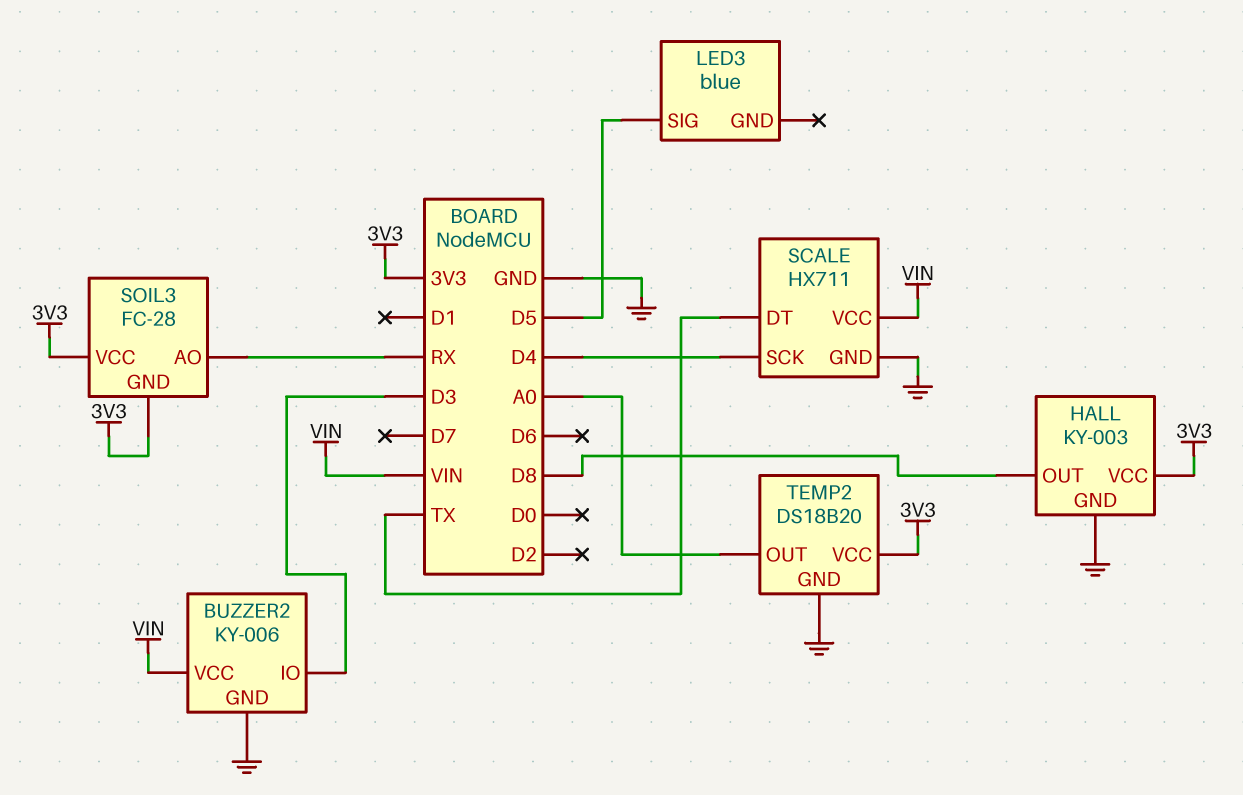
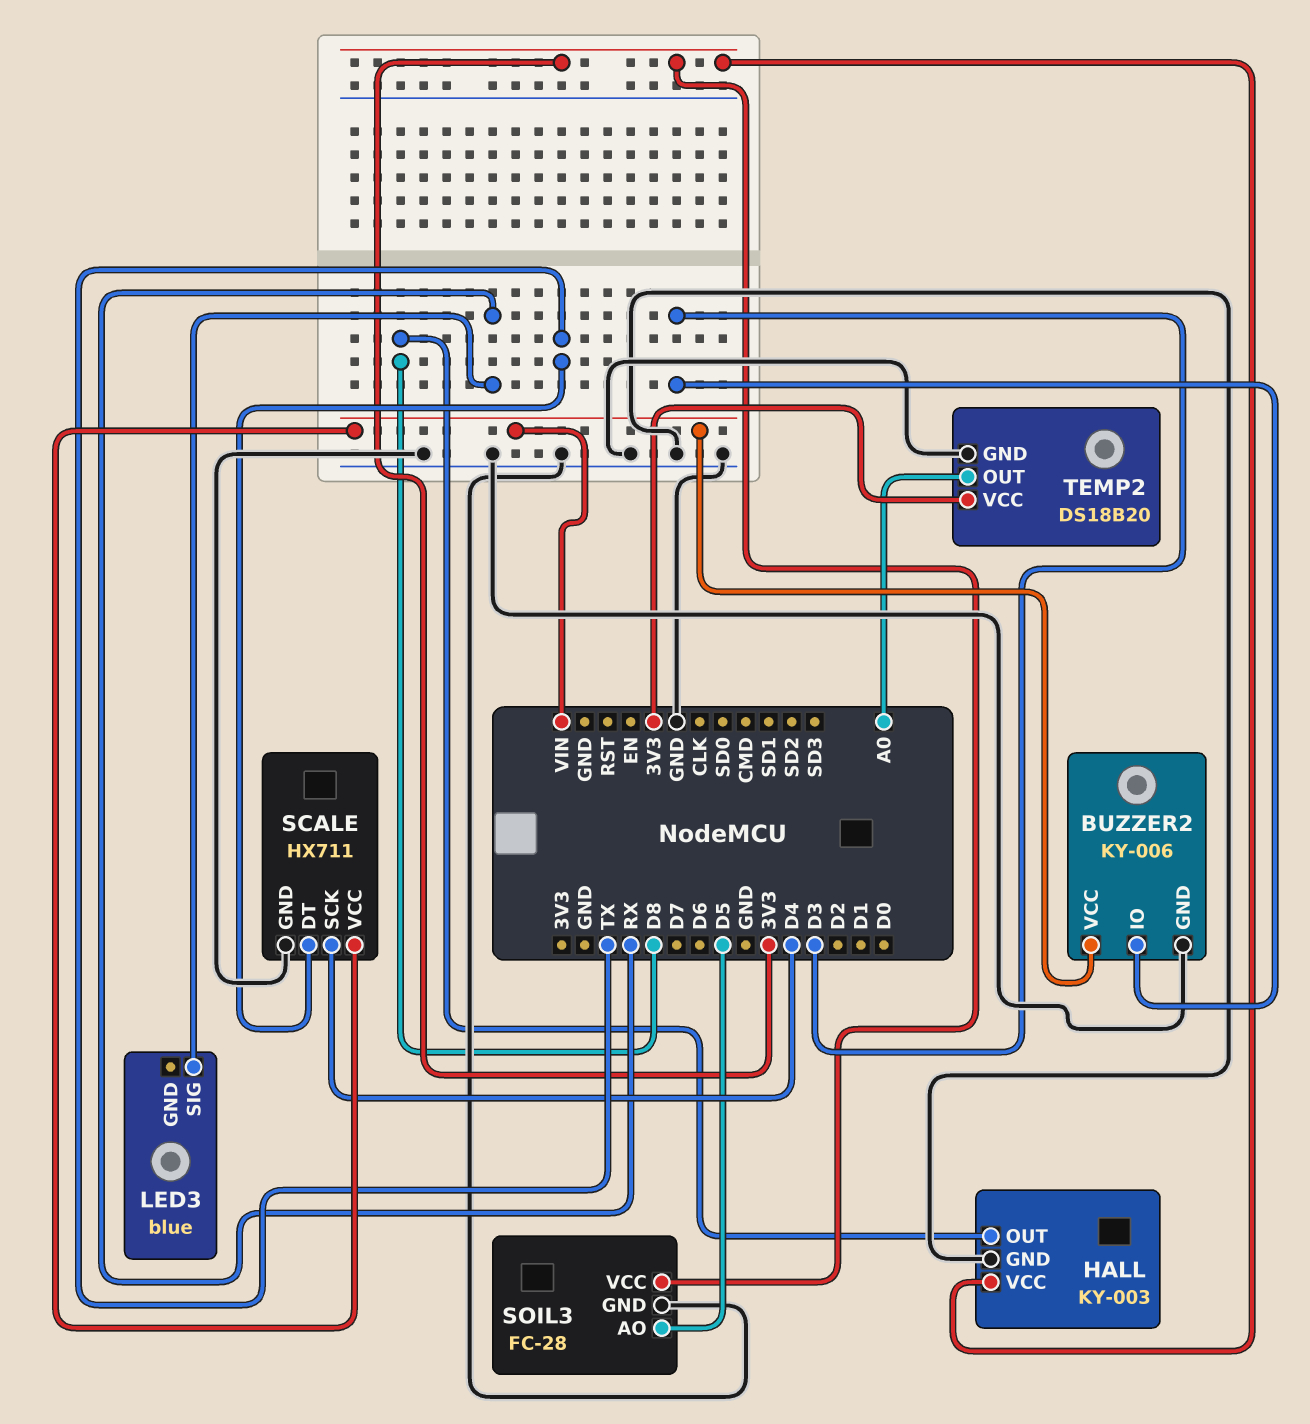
LED3 pin SIG: D5 -> RX
SOIL3 pin AO: RX -> D5
SOIL3 pin GND: 3V3 -> GND

